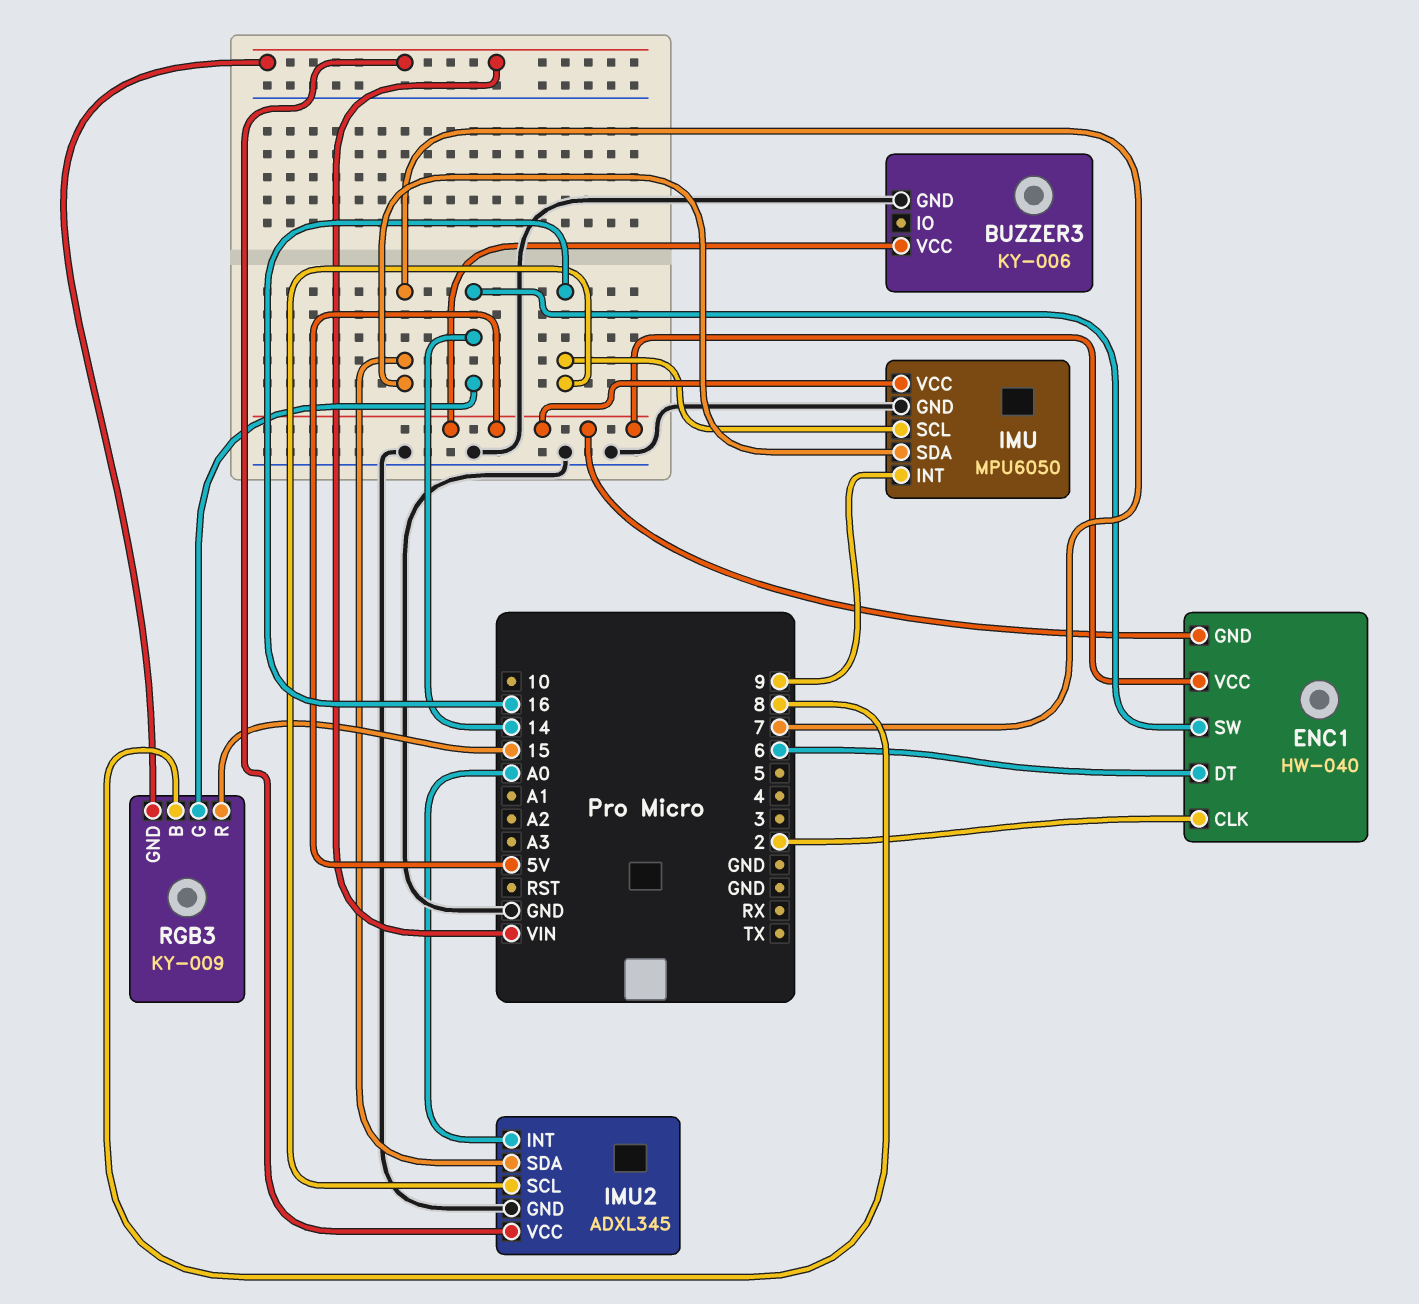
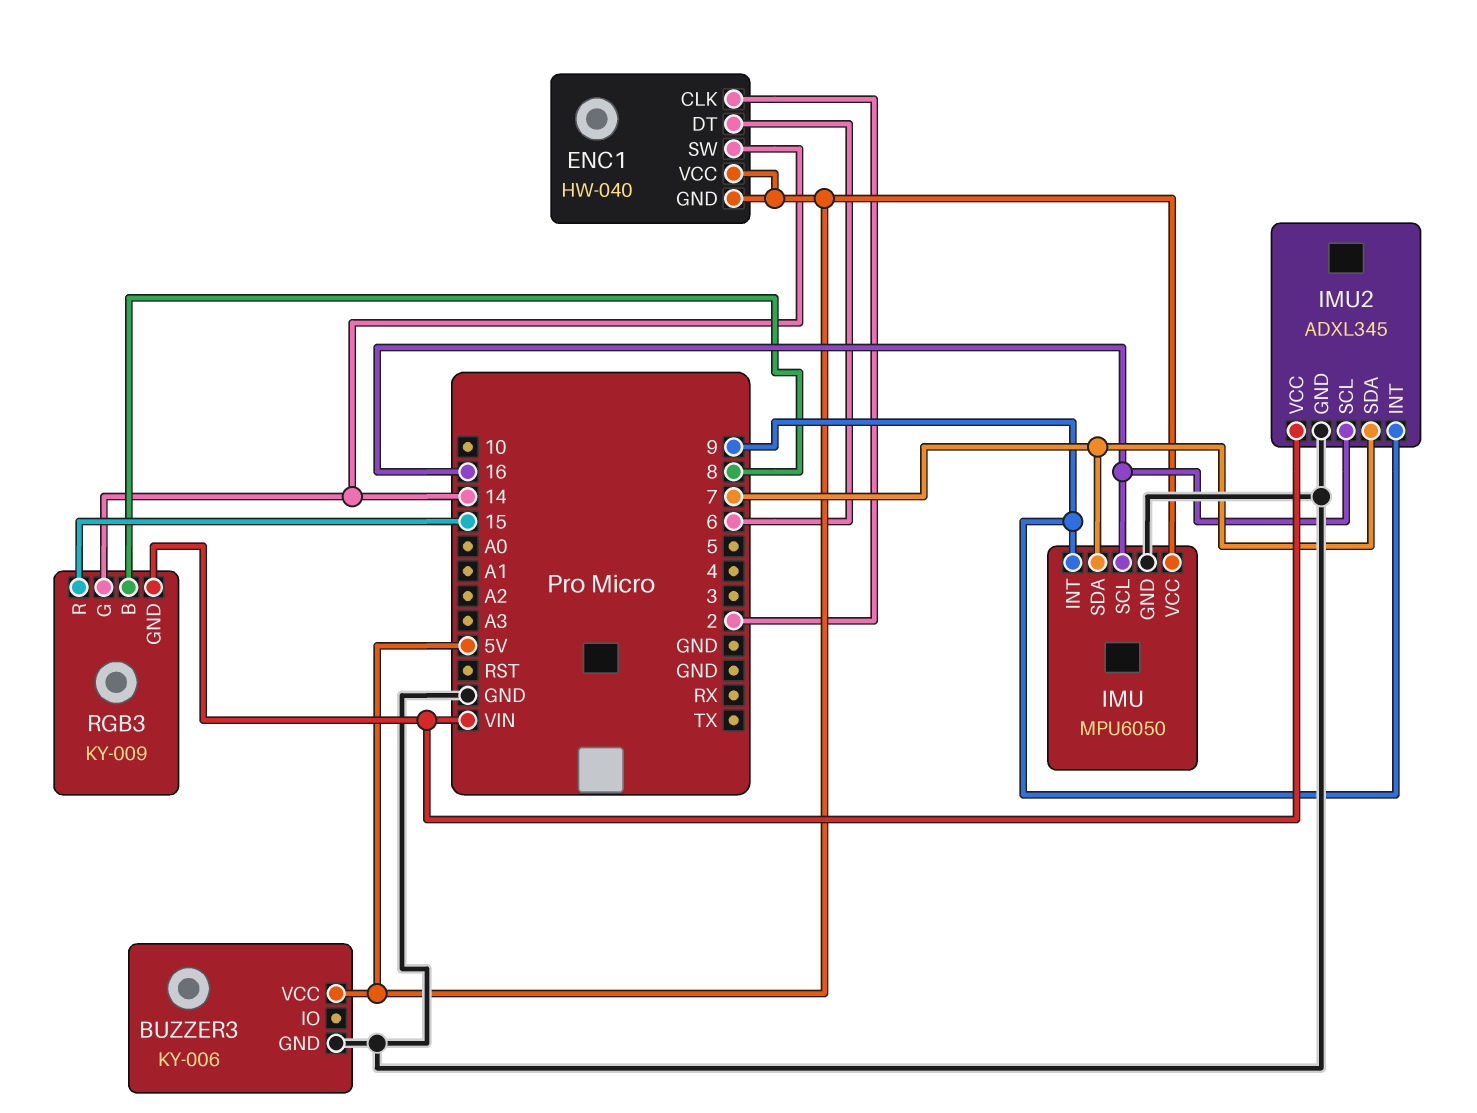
IMU2 pin INT: A0 -> 9

